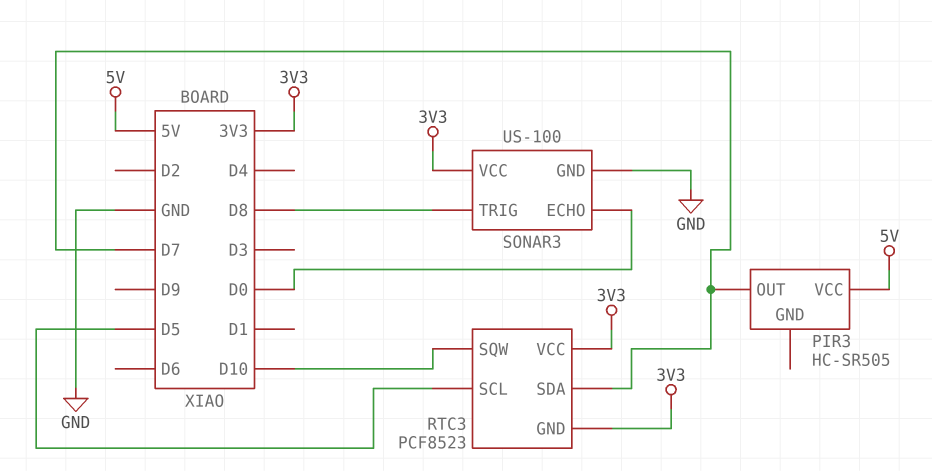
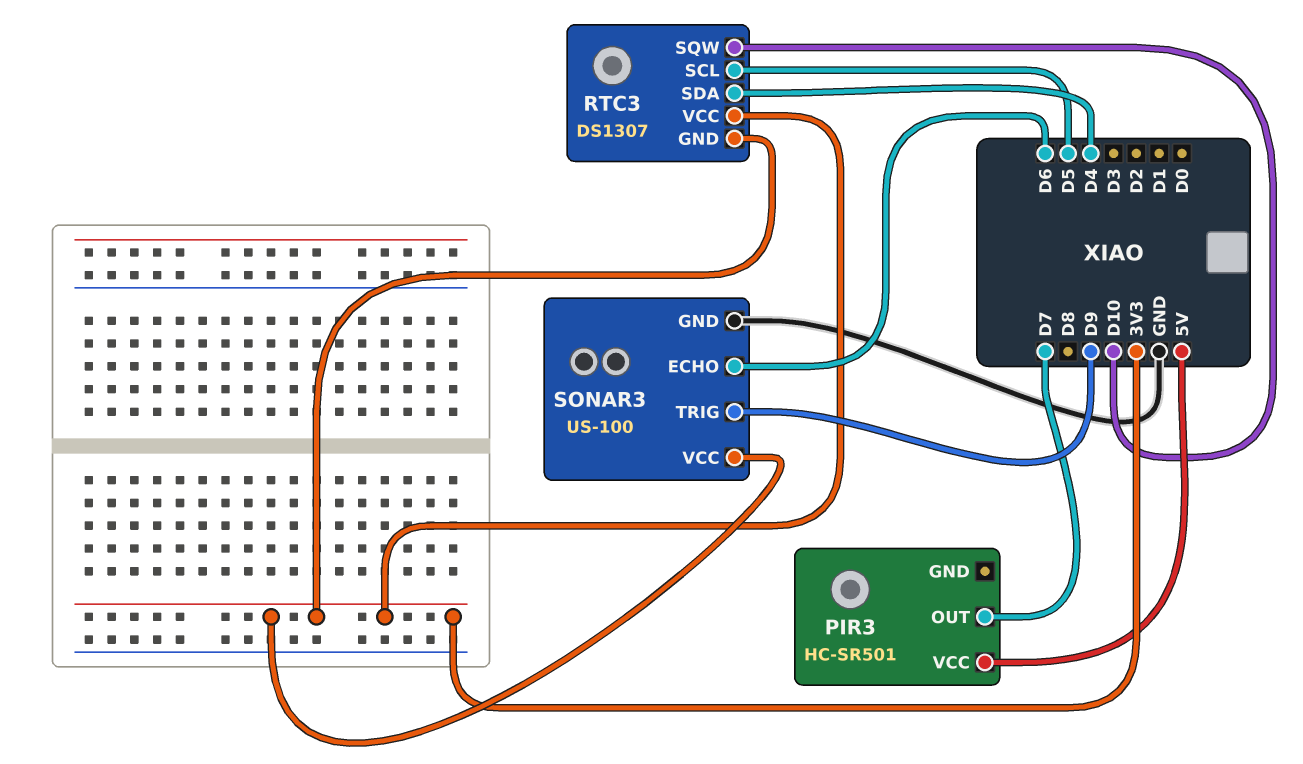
PIR3: HC-SR505 -> HC-SR501
RTC3: PCF8523 -> DS1307
RTC3 pin SDA: D7 -> D4
SONAR3 pin ECHO: D0 -> D6
SONAR3 pin TRIG: D8 -> D9

